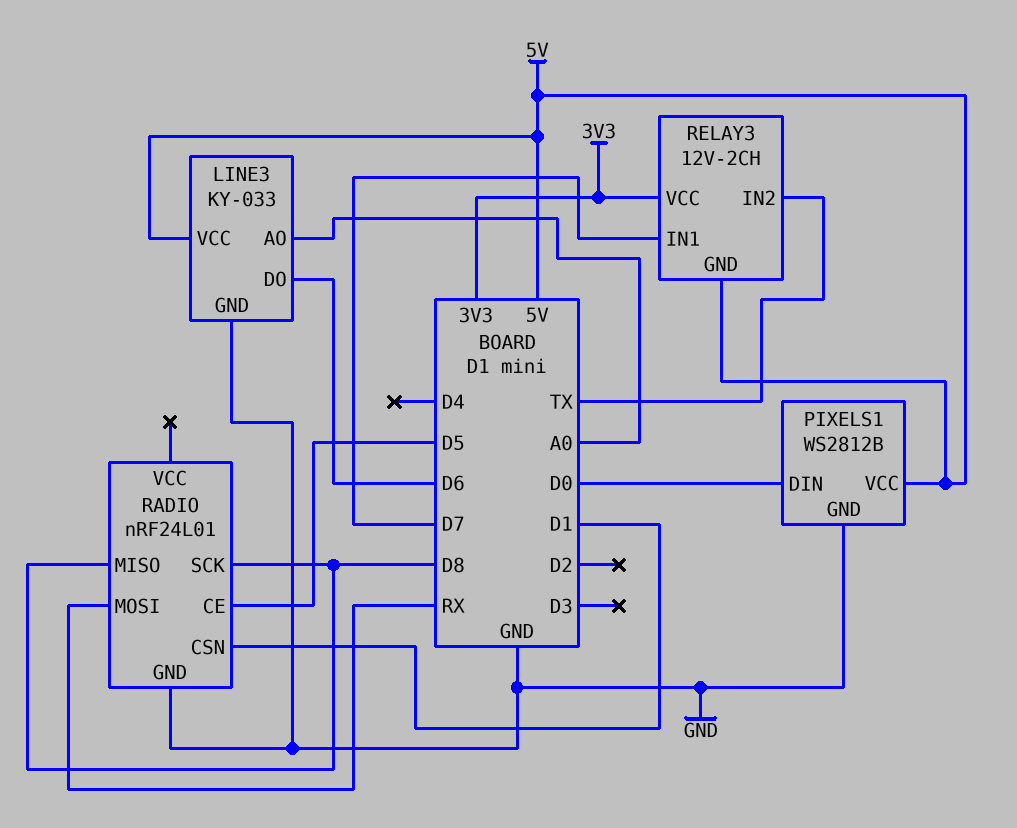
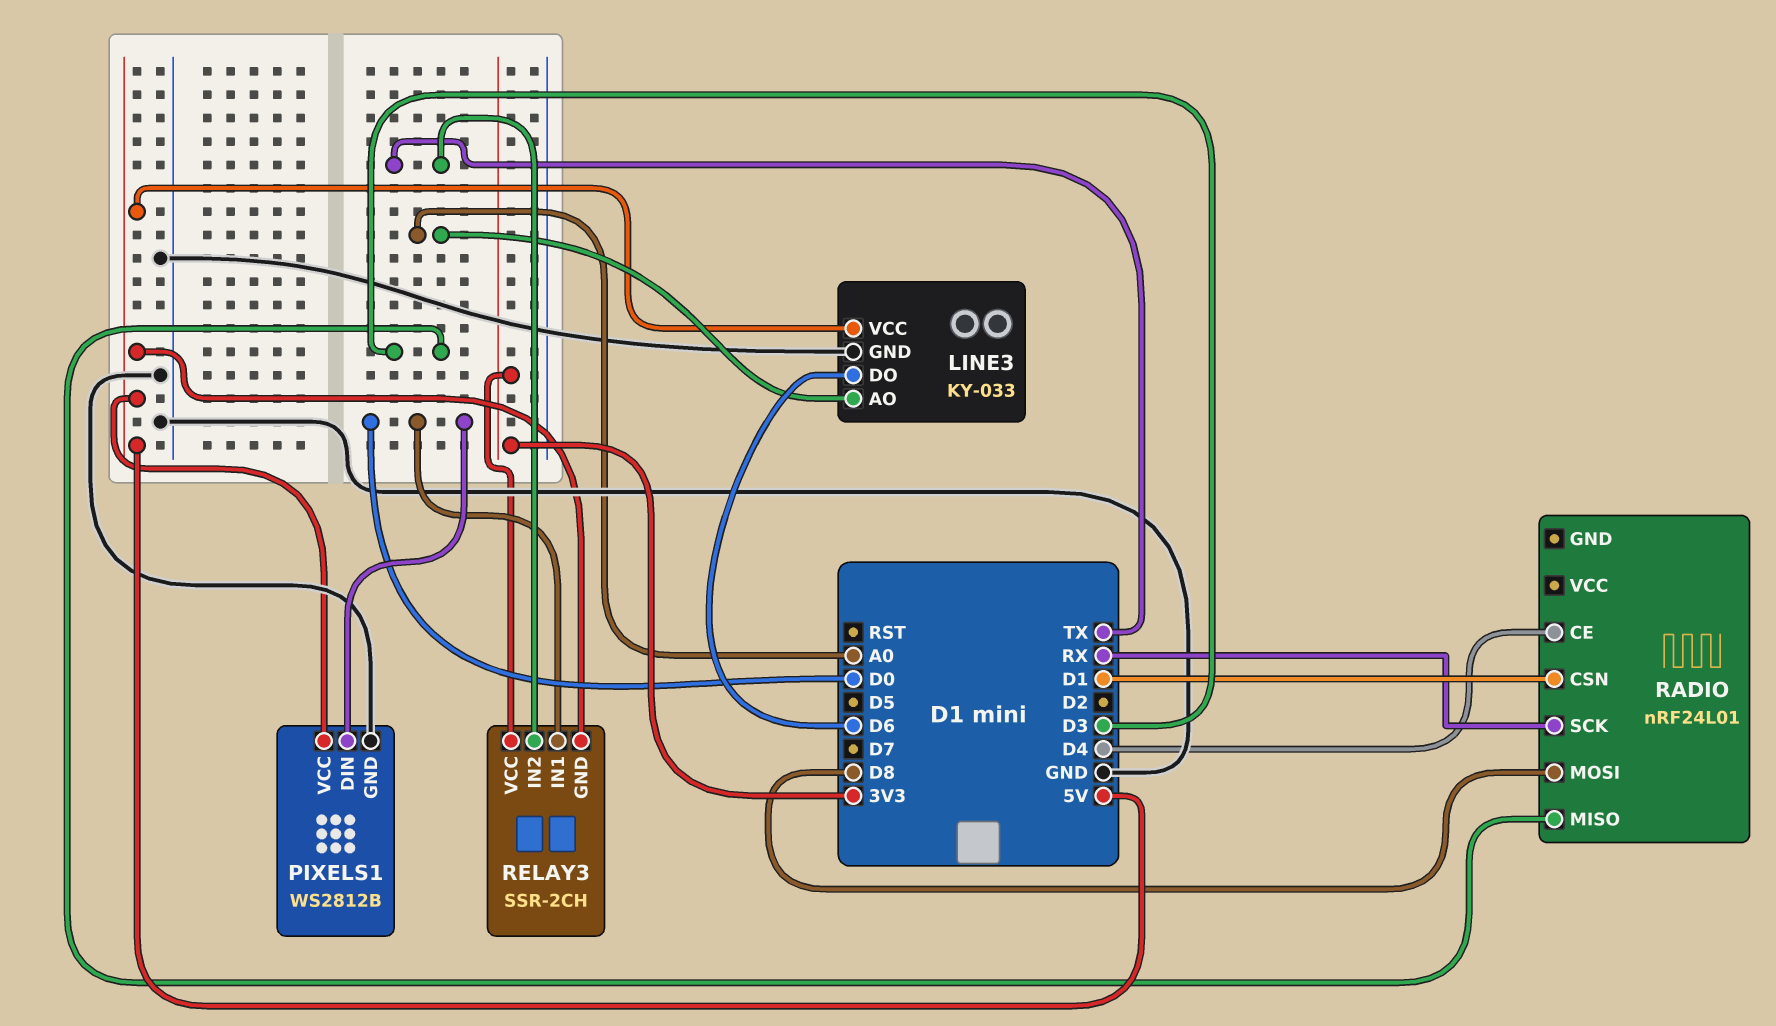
RADIO pin CE: D5 -> D4
RADIO pin GND: GND -> none
RADIO pin MISO: D8 -> D3
RADIO pin MOSI: RX -> D8
RADIO pin SCK: D8 -> RX
RELAY3: 12V-2CH -> SSR-2CH
RELAY3 pin IN1: D7 -> D0

